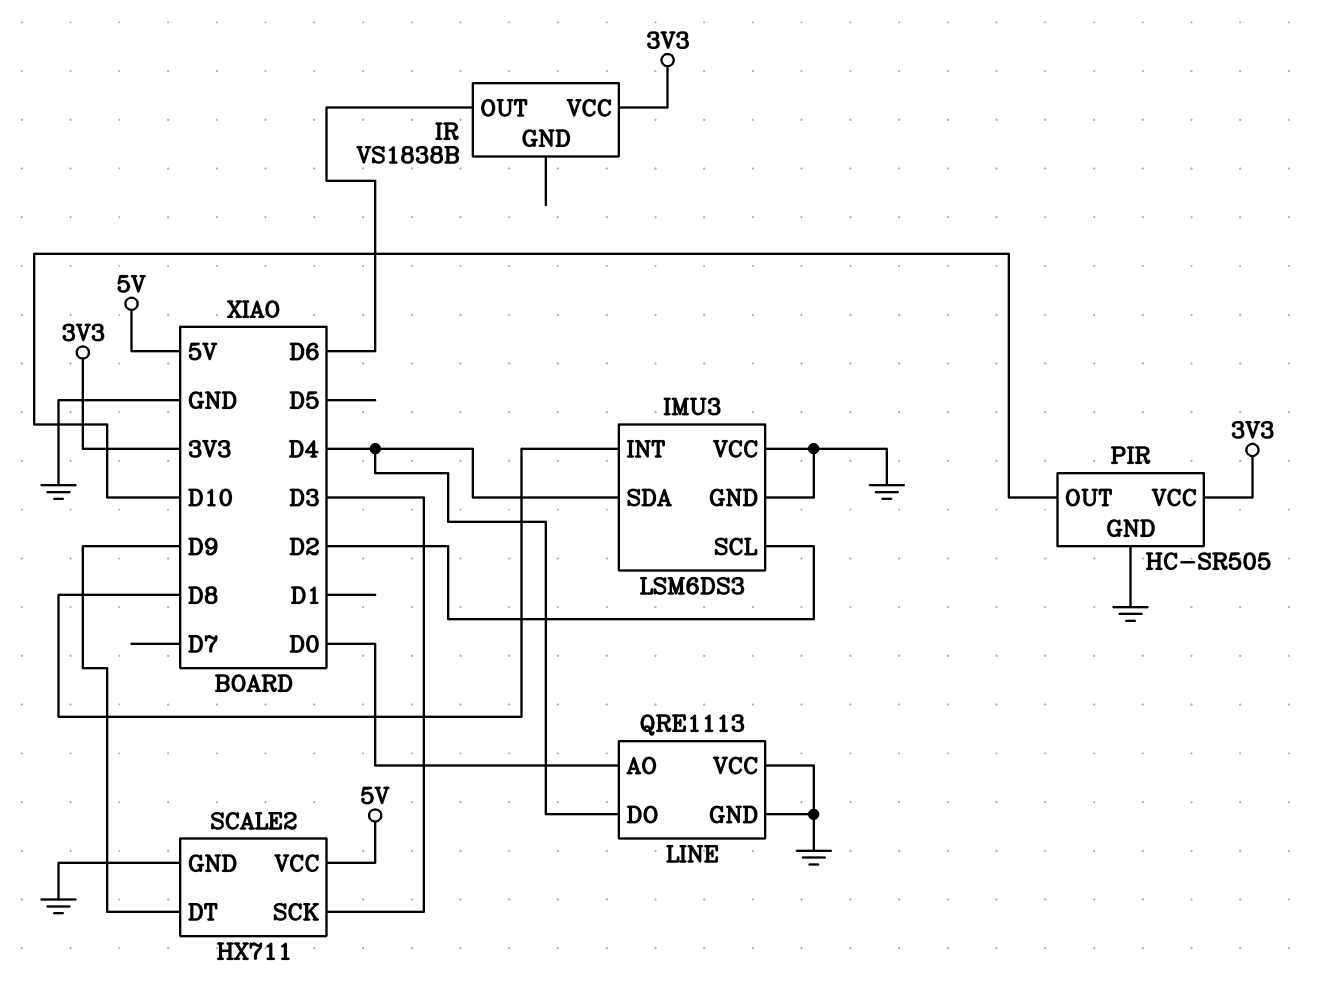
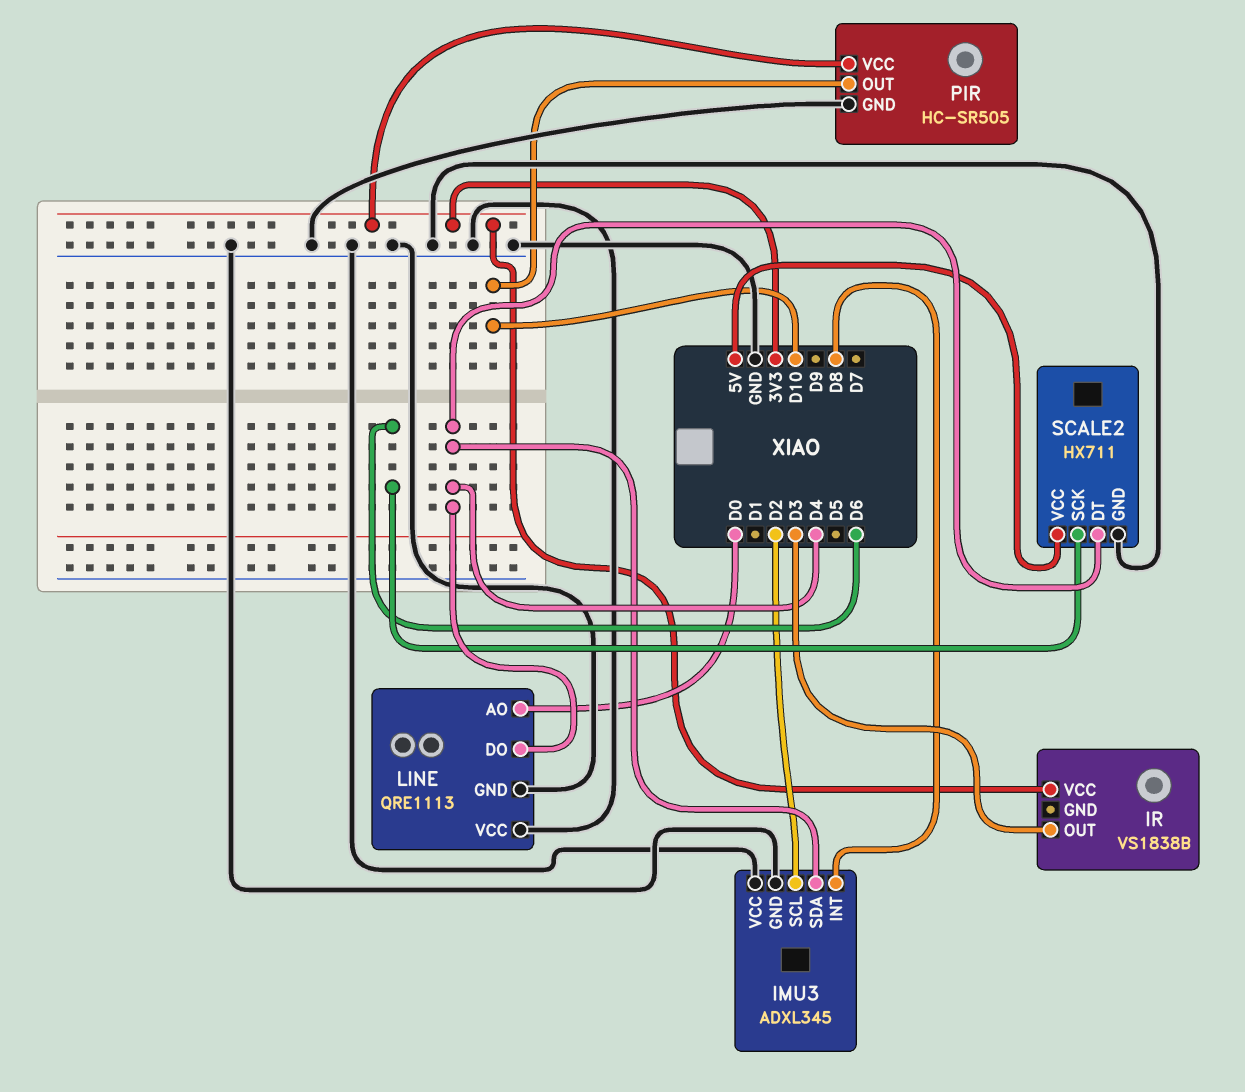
IMU3: LSM6DS3 -> ADXL345
IR pin OUT: D6 -> D3
SCALE2 pin DT: D9 -> D4
SCALE2 pin SCK: D3 -> D6

